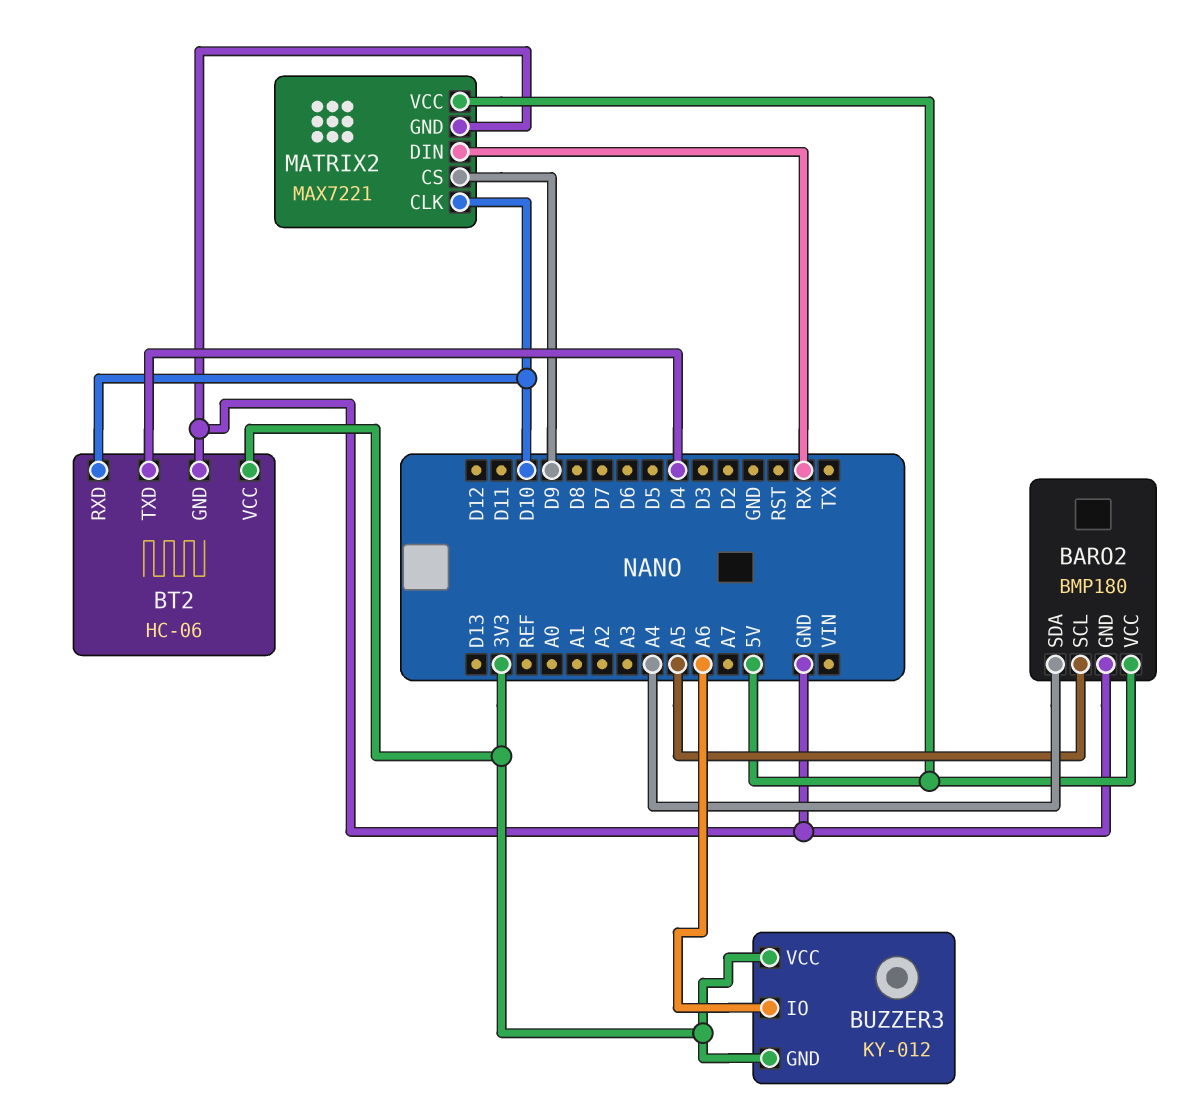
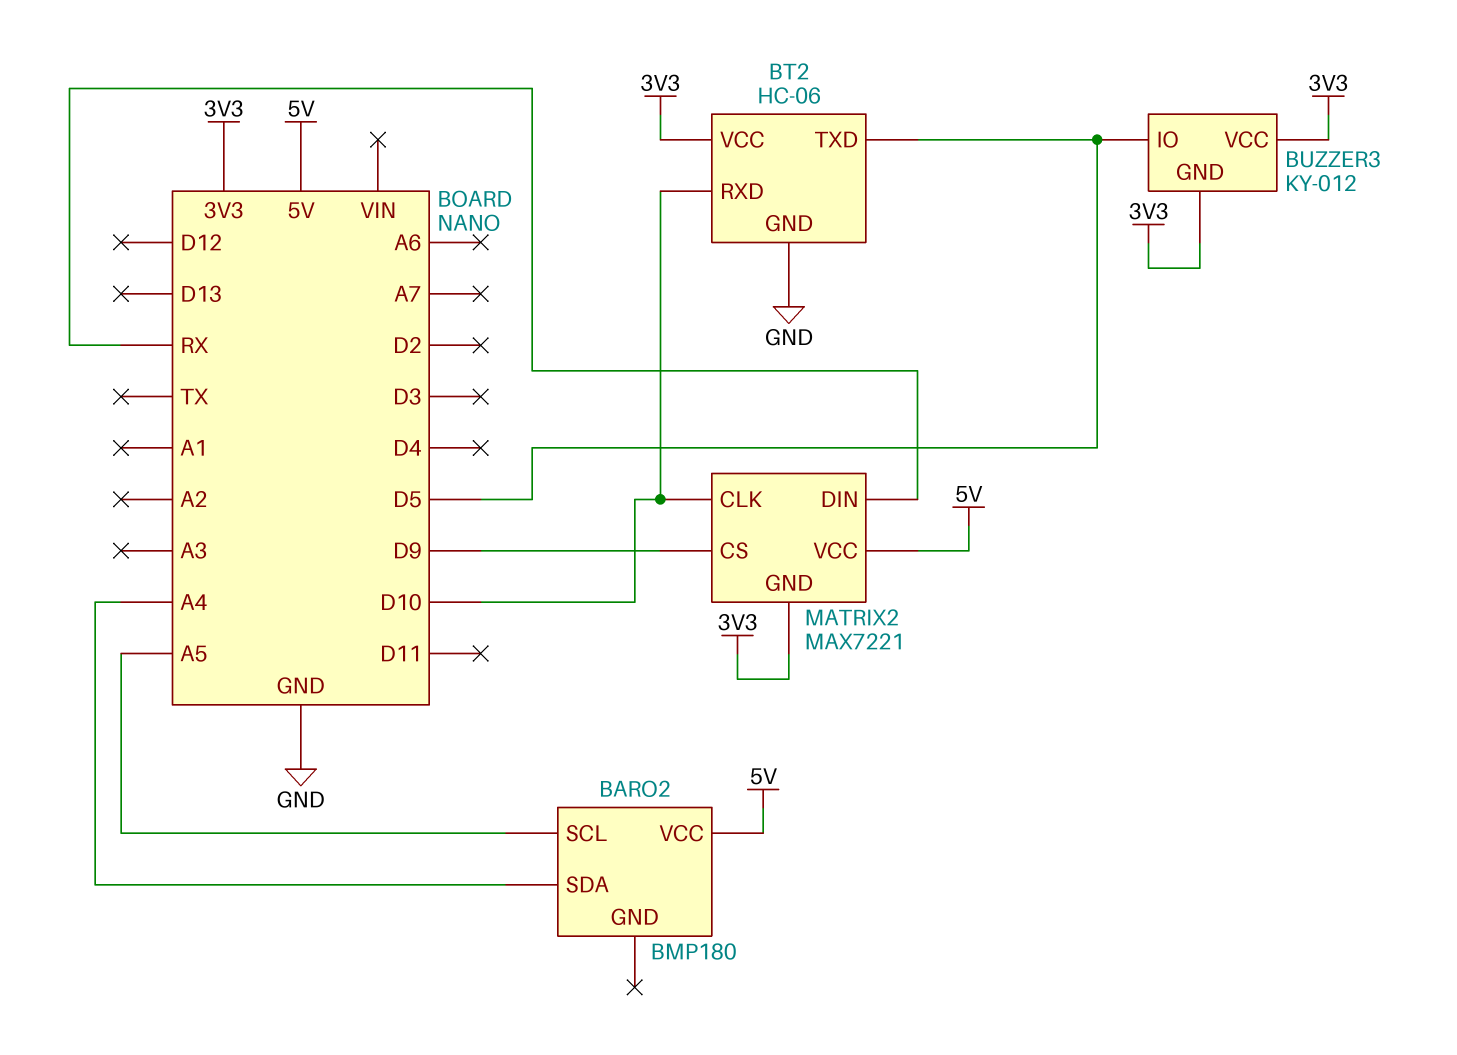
BARO2 pin GND: GND -> none
BT2 pin TXD: D4 -> D5
BUZZER3 pin IO: A6 -> D5
MATRIX2 pin GND: GND -> 3V3

